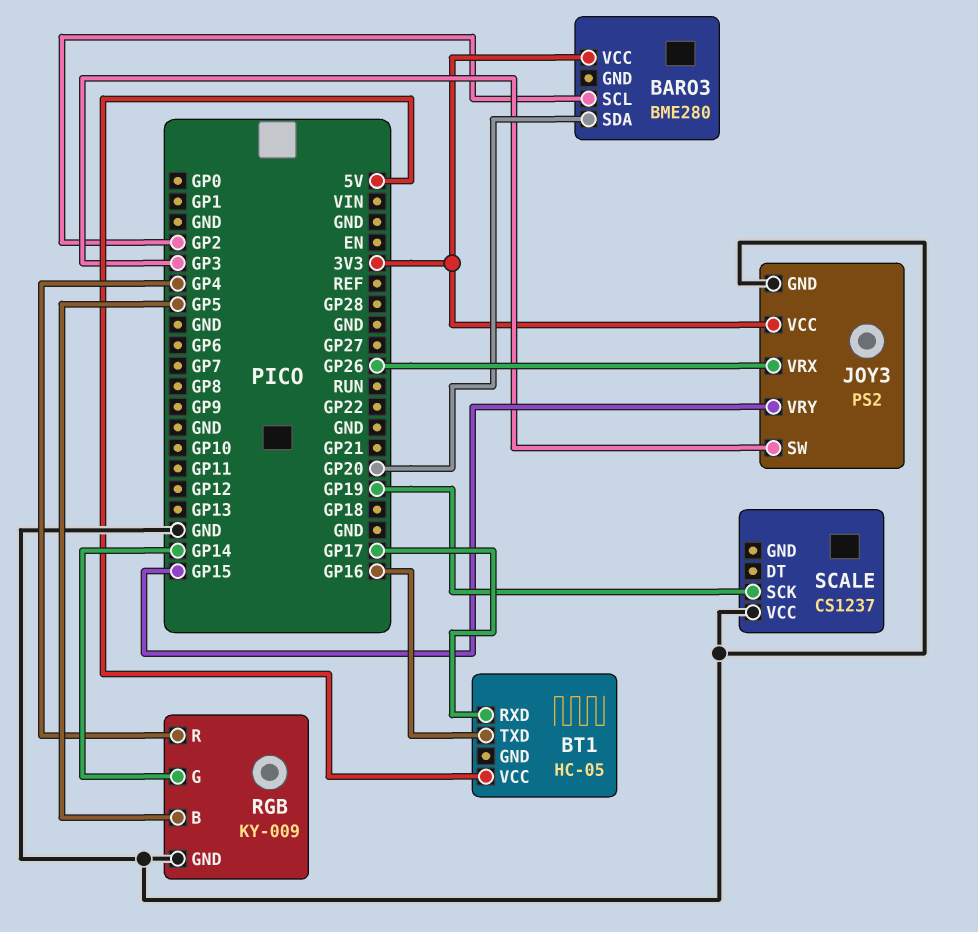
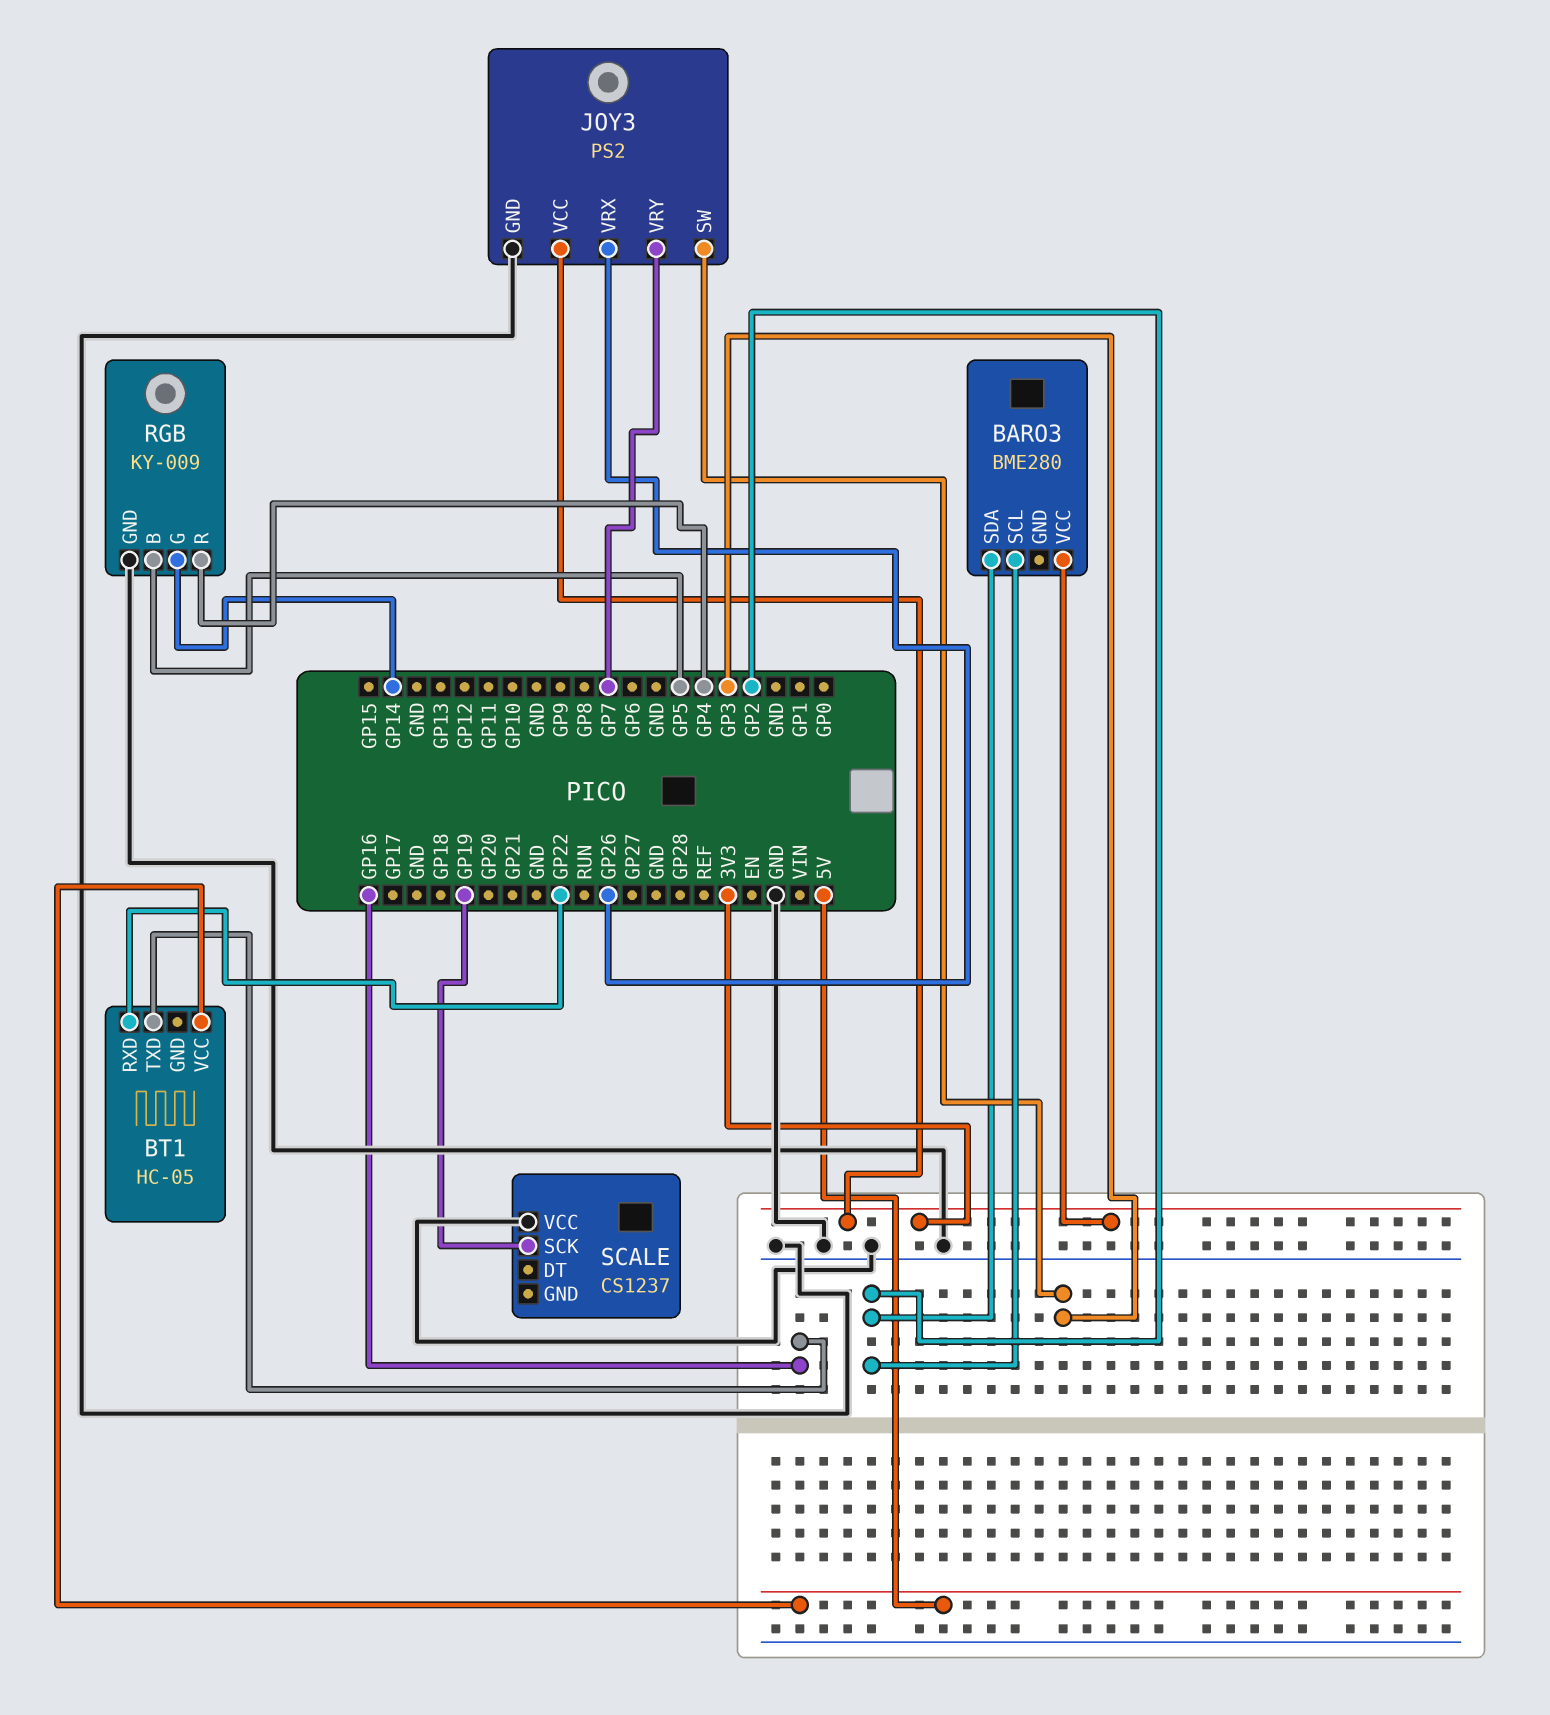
BARO3 pin SDA: GP20 -> GP2
BT1 pin RXD: GP17 -> GP22
JOY3 pin VRY: GP15 -> GP7

